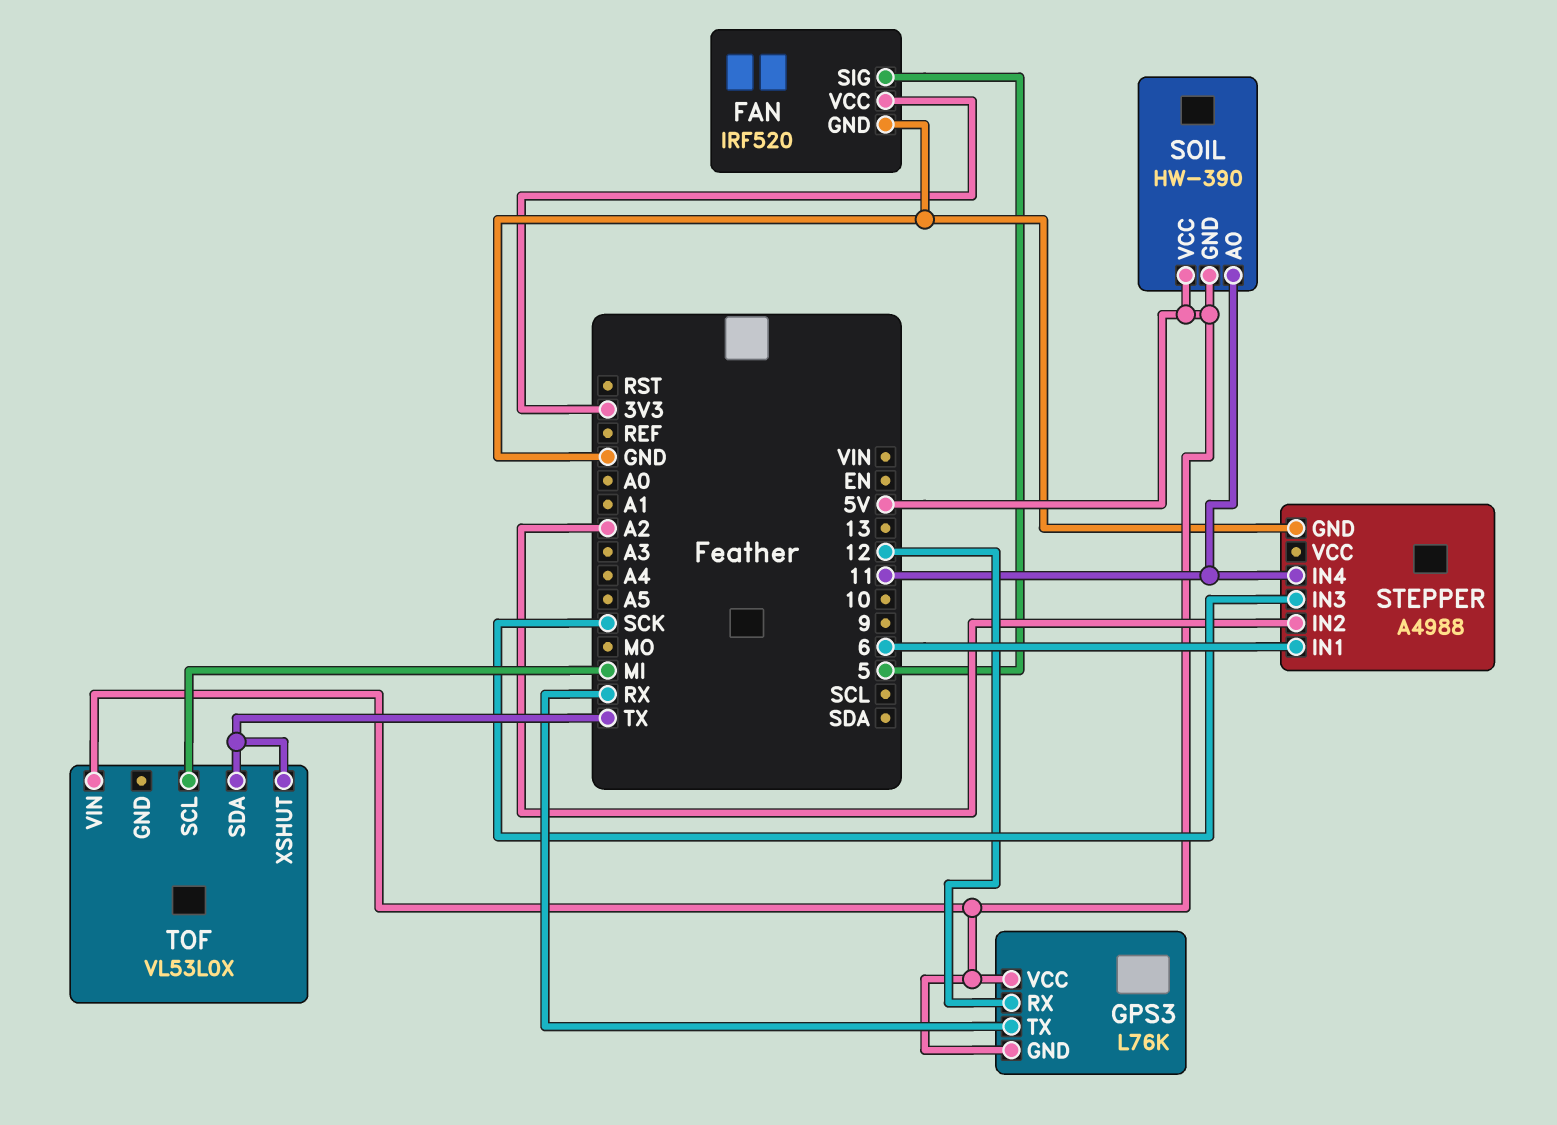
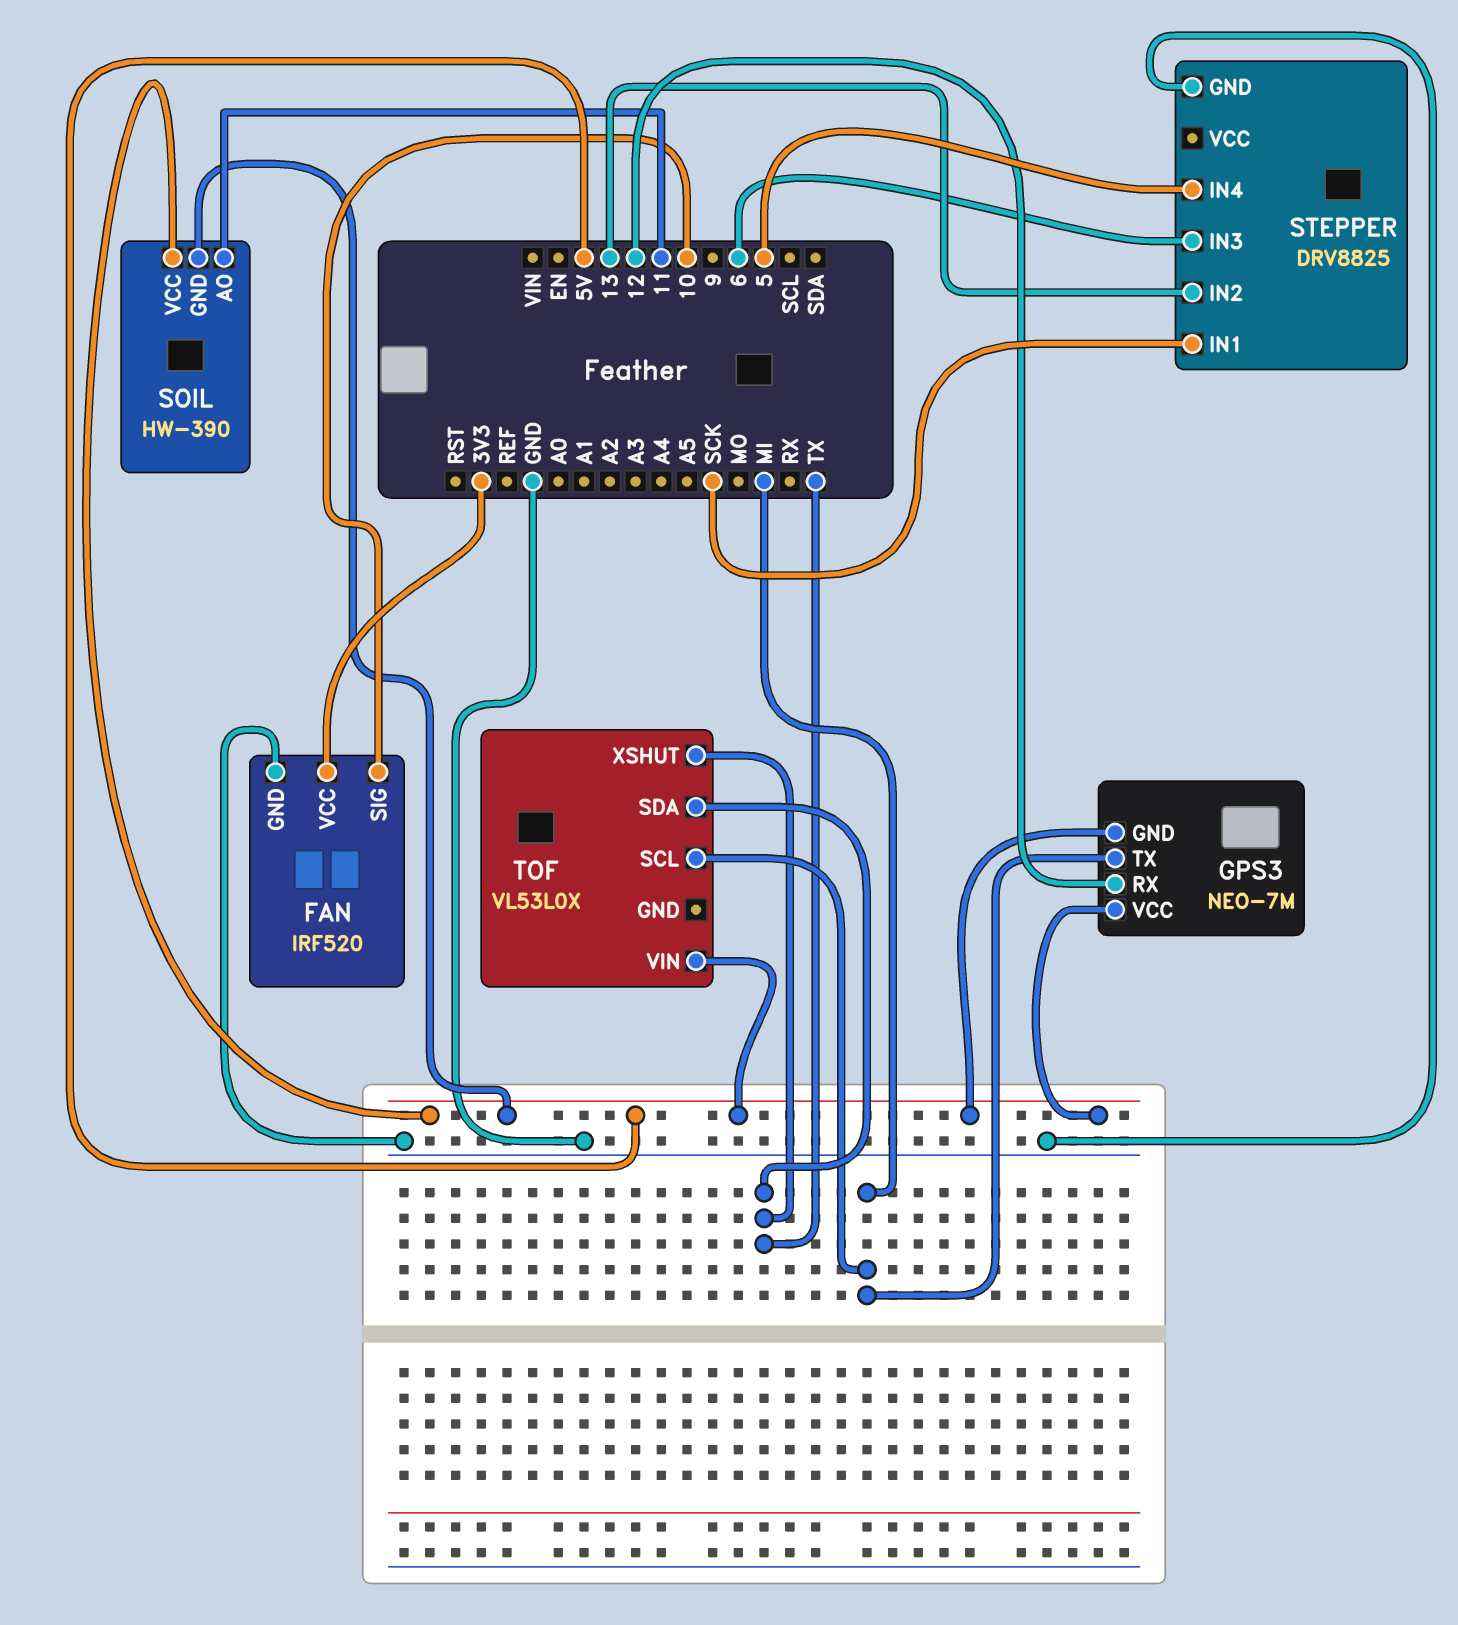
FAN pin SIG: 5 -> 10
GPS3: L76K -> NEO-7M
GPS3 pin TX: RX -> MI
STEPPER: A4988 -> DRV8825
STEPPER pin IN1: 6 -> SCK
STEPPER pin IN2: A2 -> 13
STEPPER pin IN3: SCK -> 6
STEPPER pin IN4: 11 -> 5

